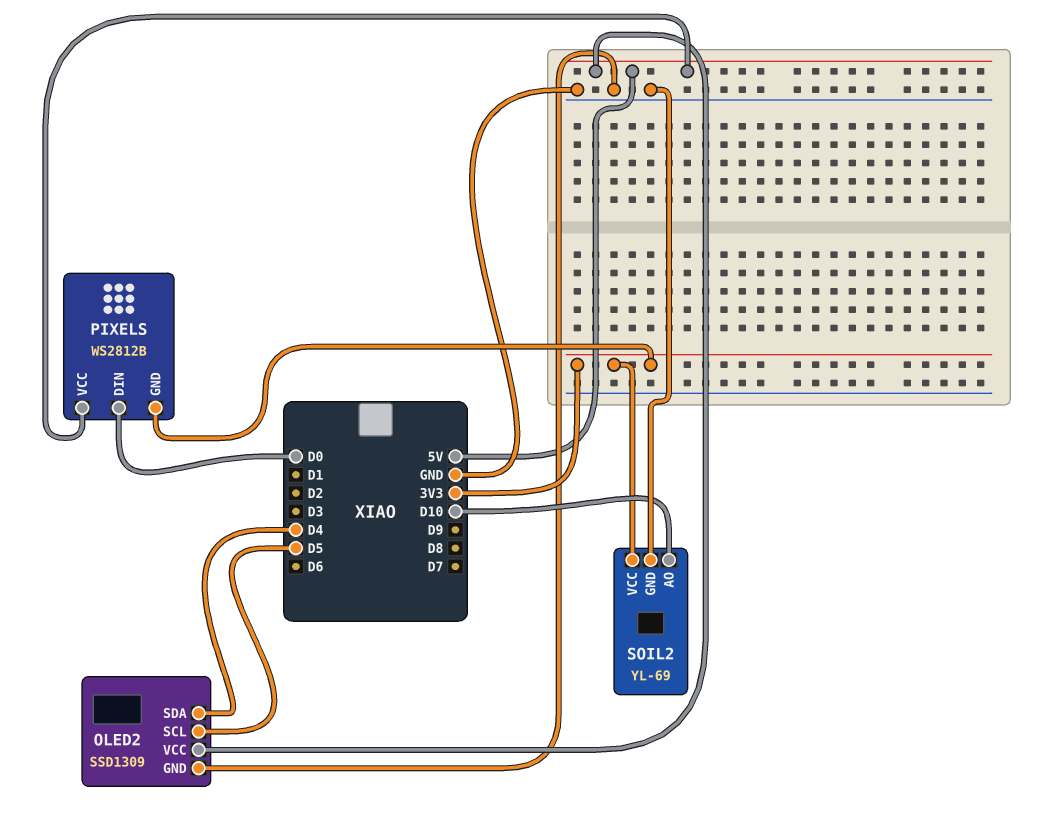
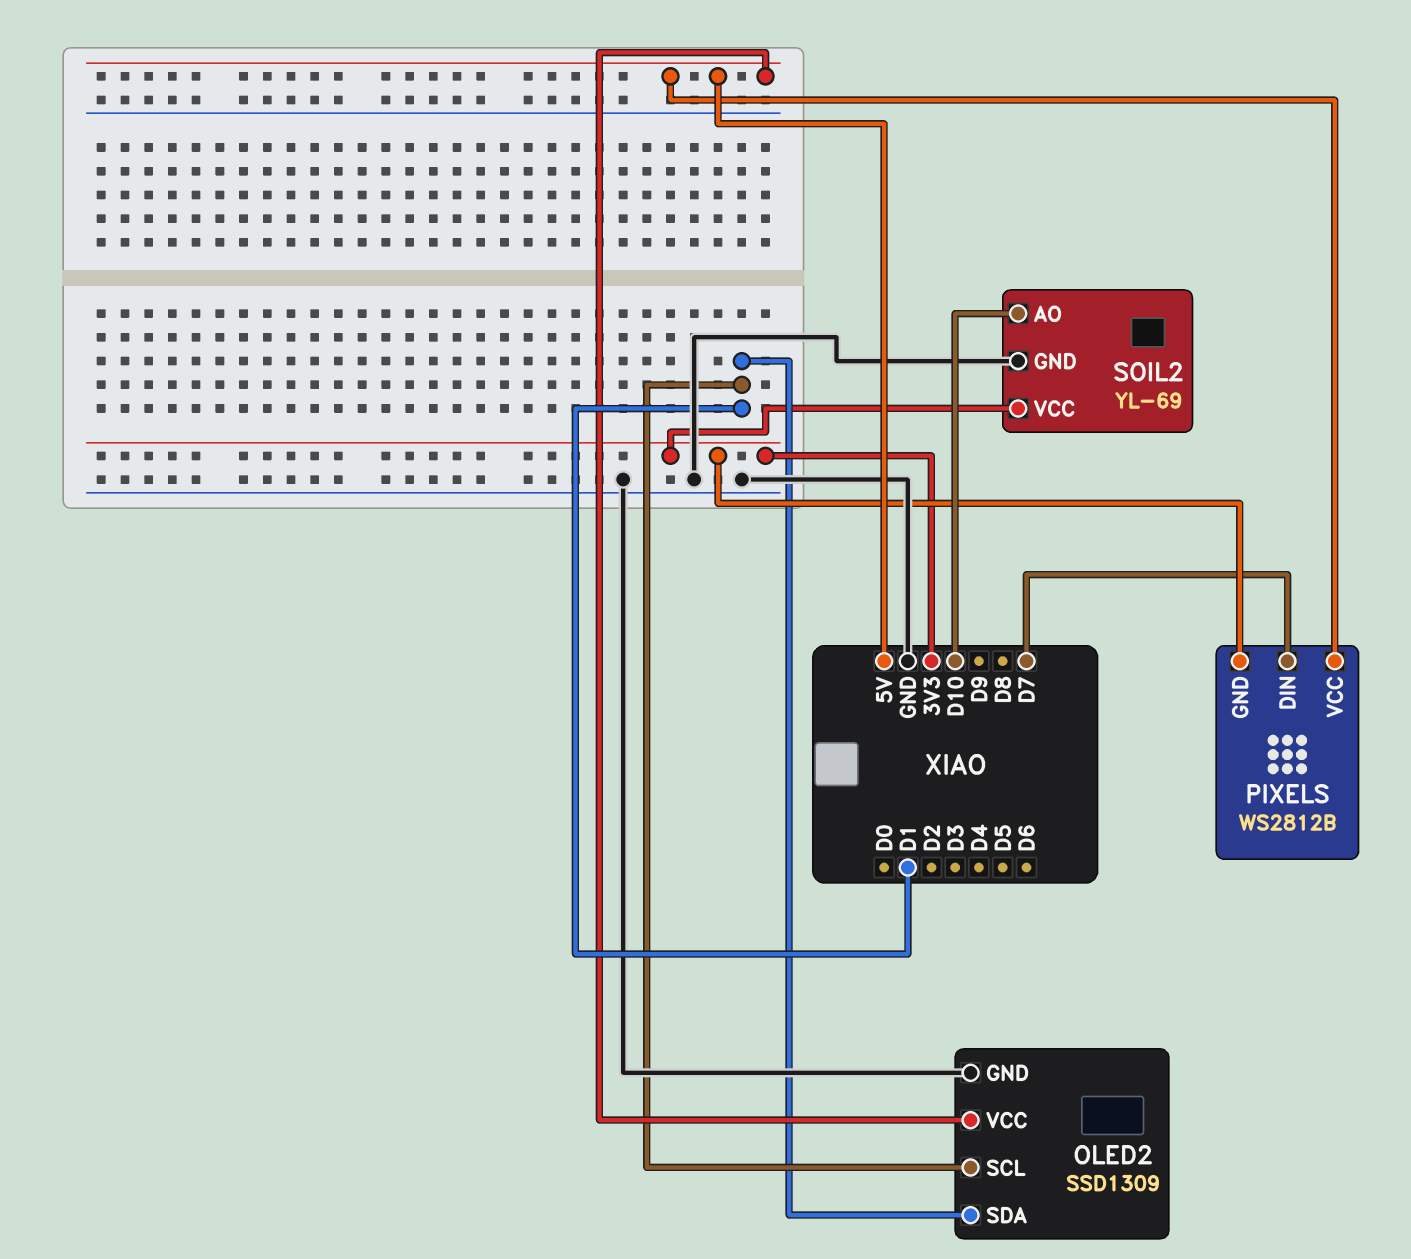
OLED2 pin SCL: D5 -> D1
OLED2 pin SDA: D4 -> D1
PIXELS pin DIN: D0 -> D7

